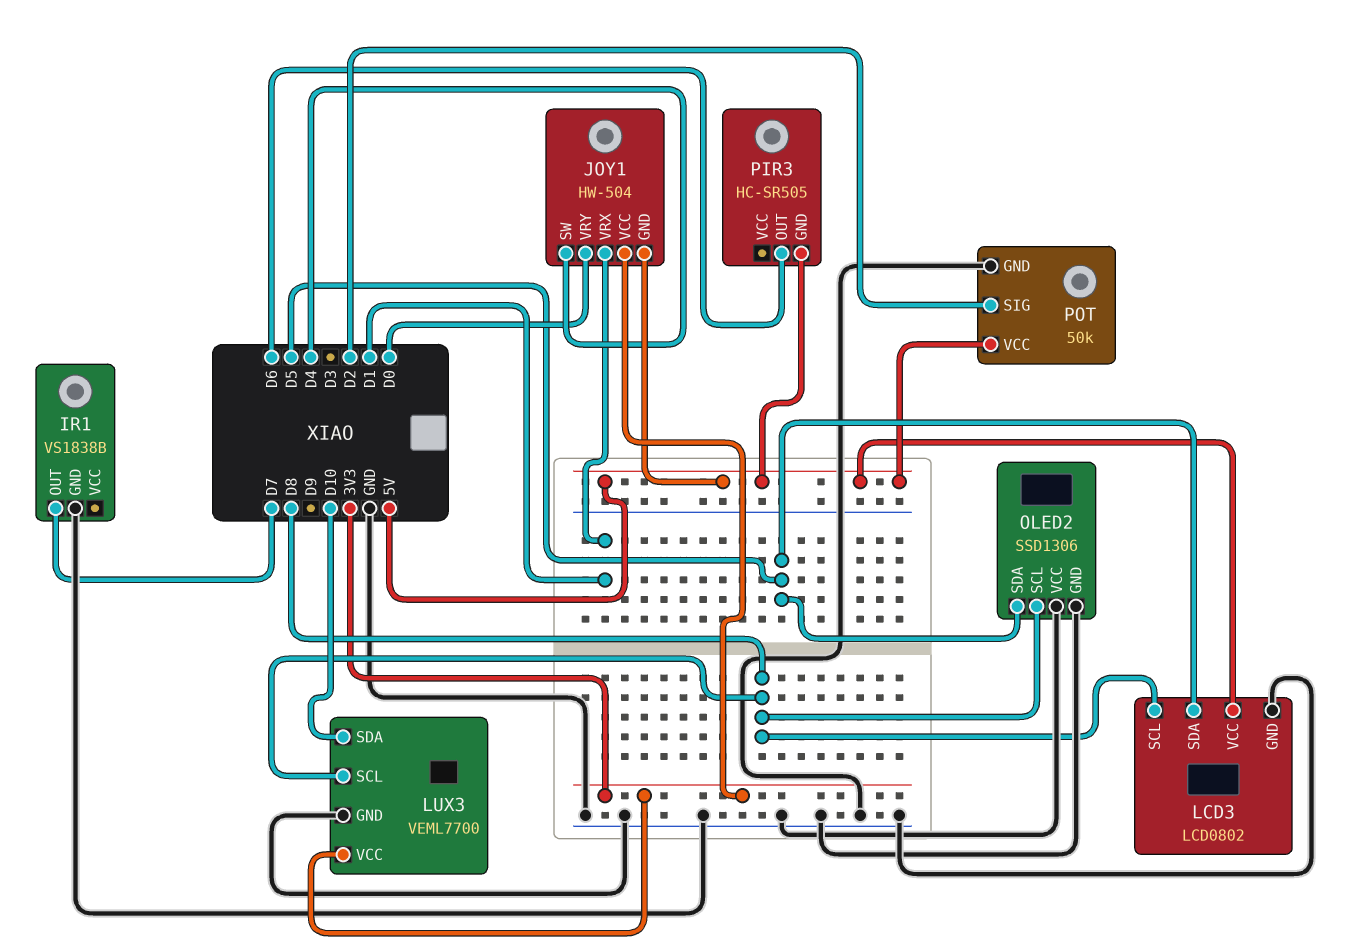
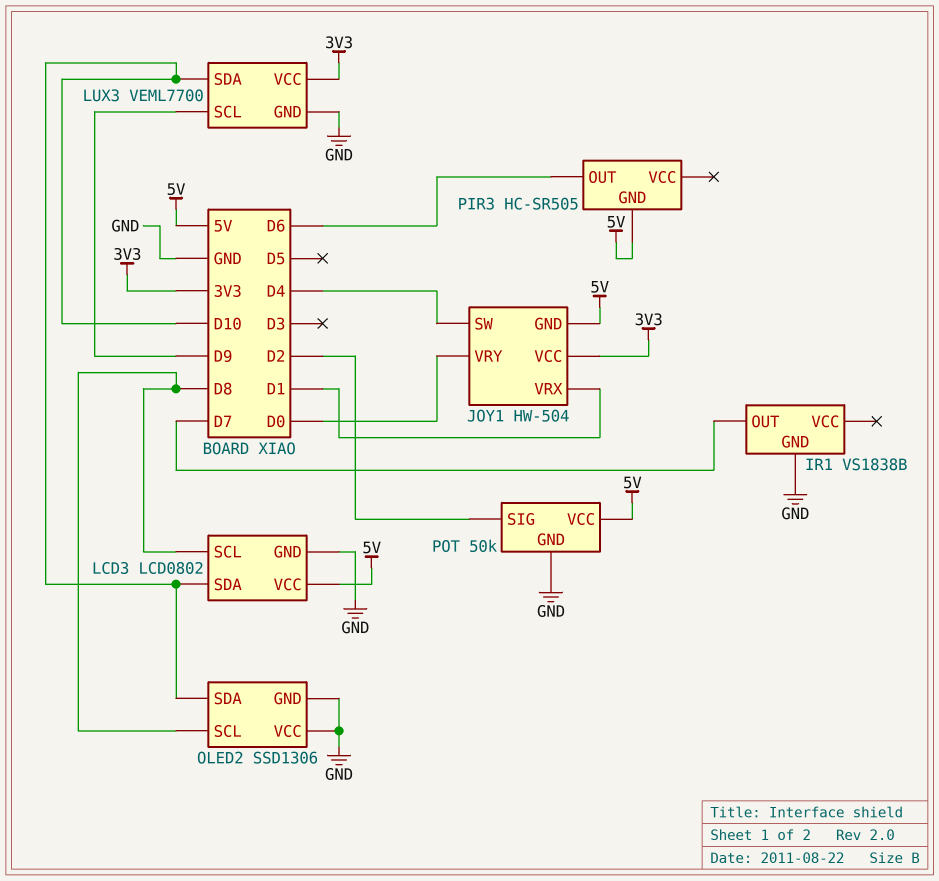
LCD3 pin SDA: D5 -> D10
LUX3 pin SCL: D8 -> D9
OLED2 pin SDA: D5 -> D10

